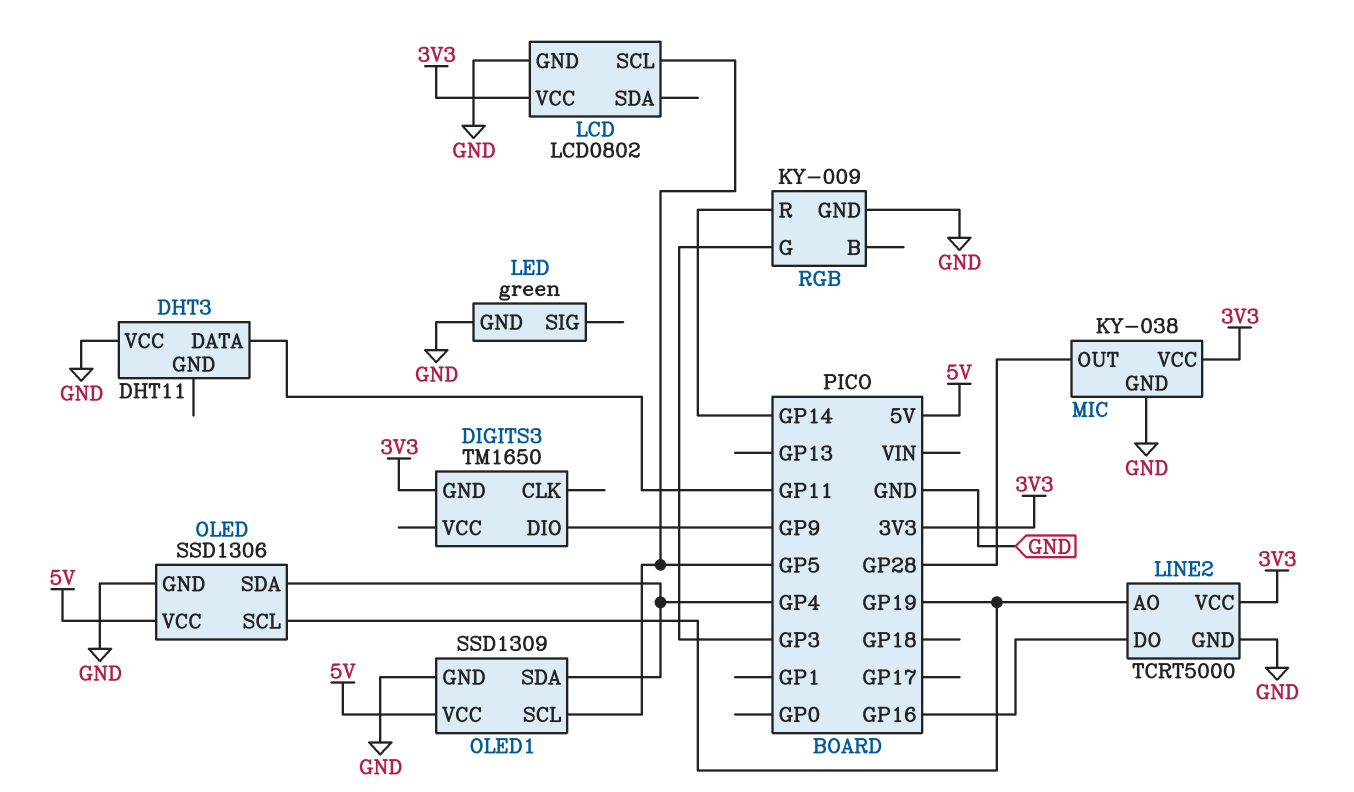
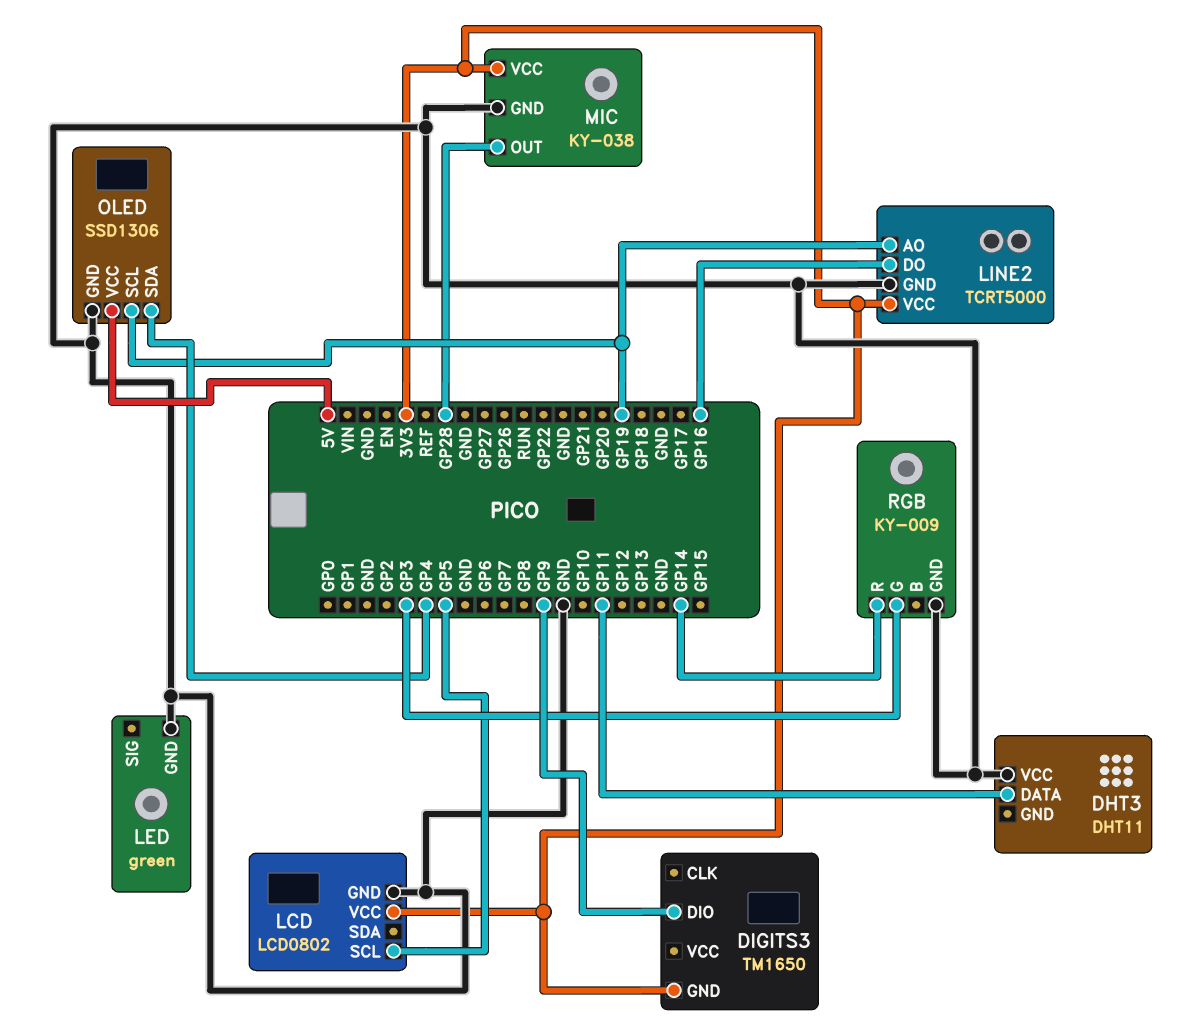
OLED1: SSD1309 -> none
OLED1 pin GND: GND -> none
OLED1 pin SCL: GP5 -> none
OLED1 pin SDA: GP4 -> none
OLED1 pin VCC: 5V -> none

